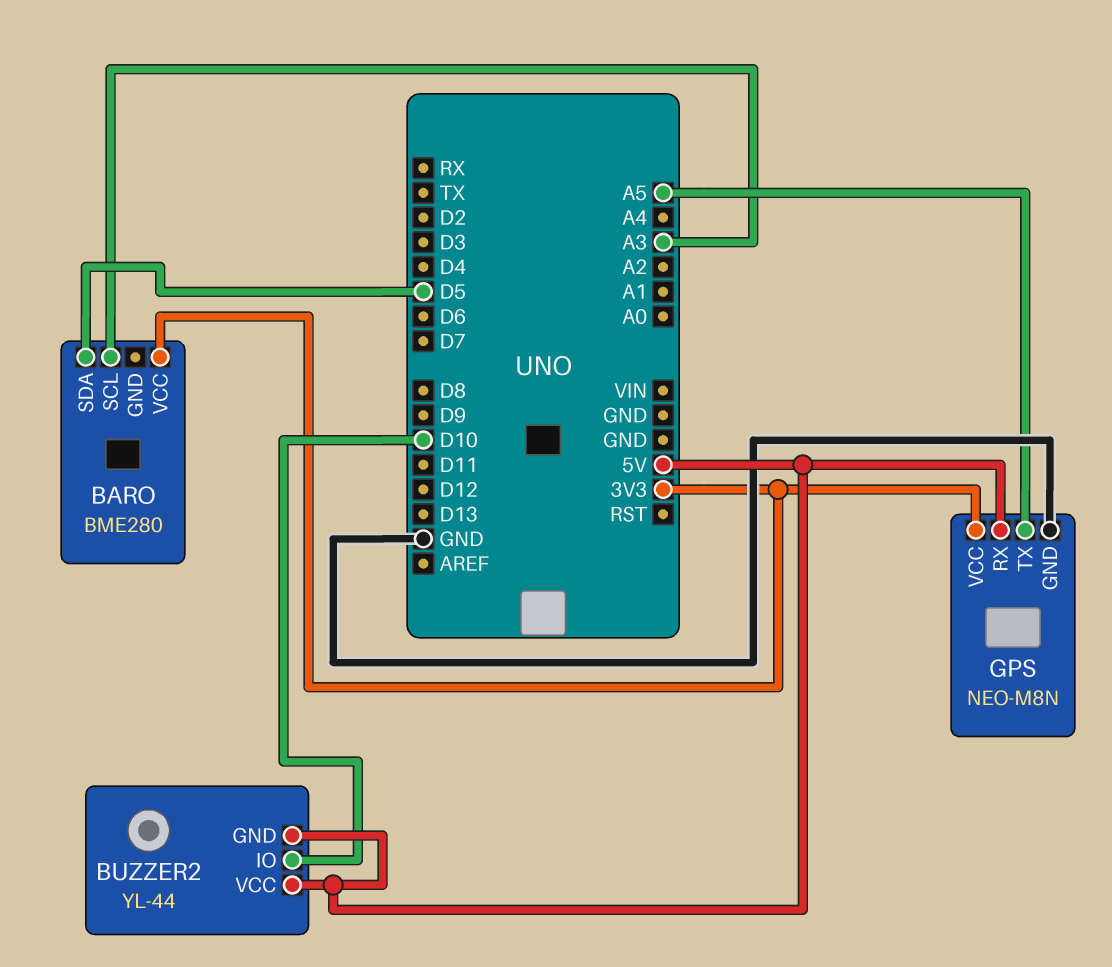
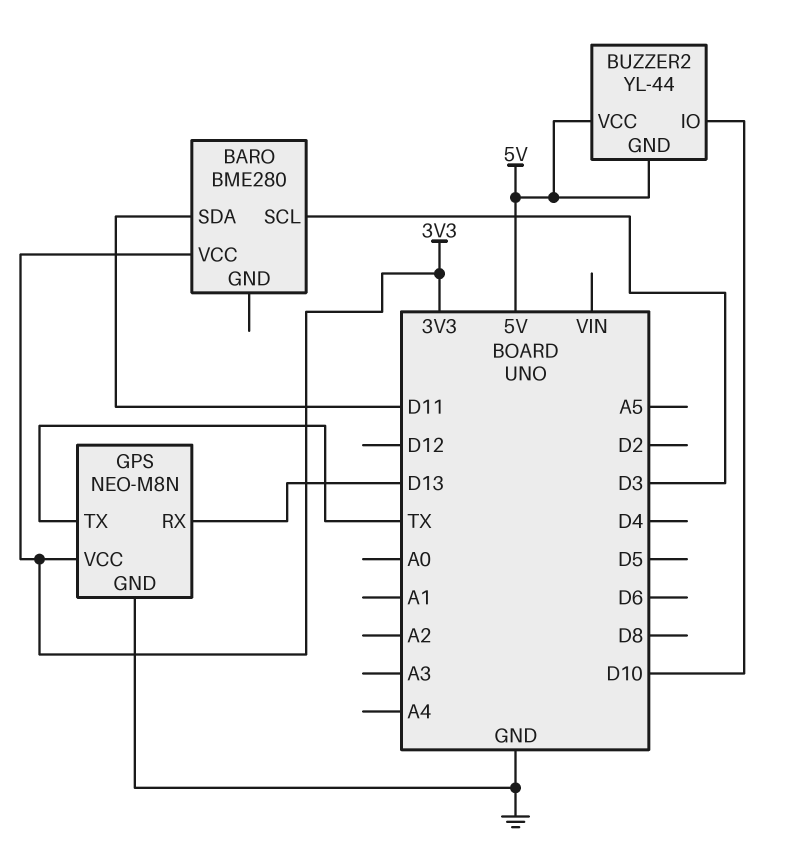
BARO pin SCL: A3 -> D3
BARO pin SDA: D5 -> D11
GPS pin RX: 5V -> D13
GPS pin TX: A5 -> TX

